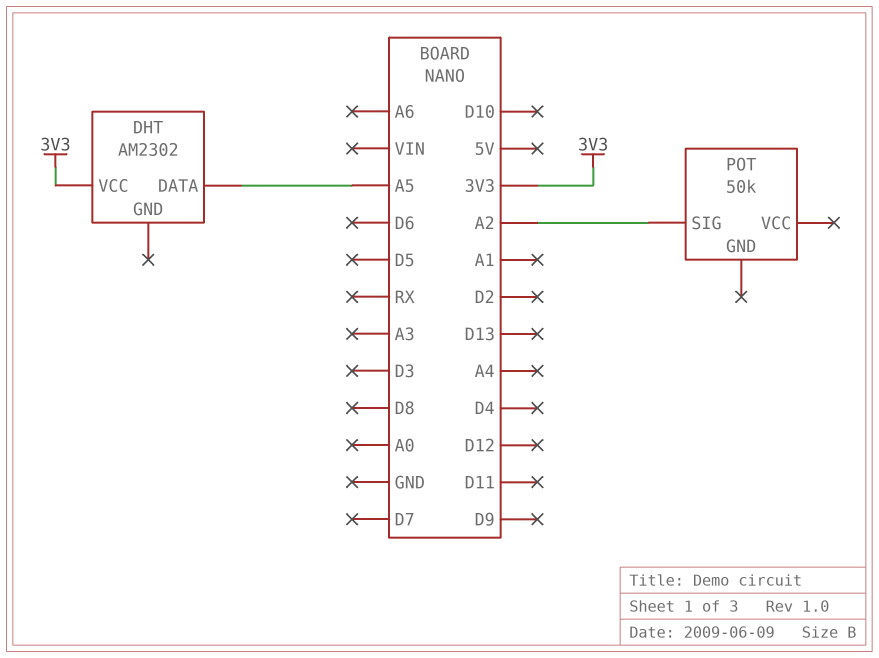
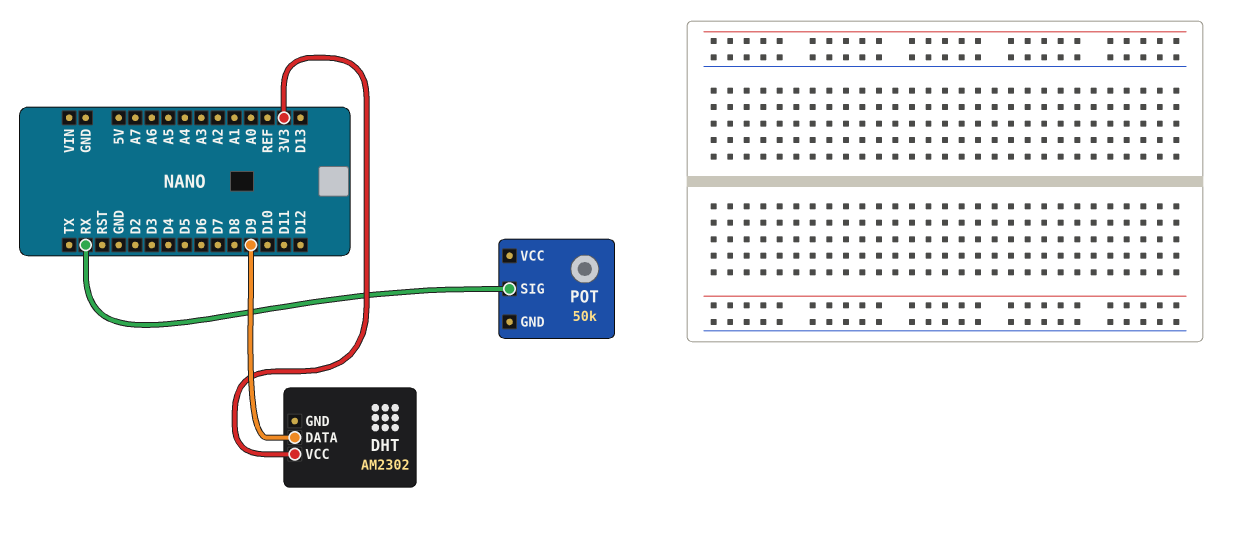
DHT pin DATA: A5 -> D9
POT pin SIG: A2 -> RX

